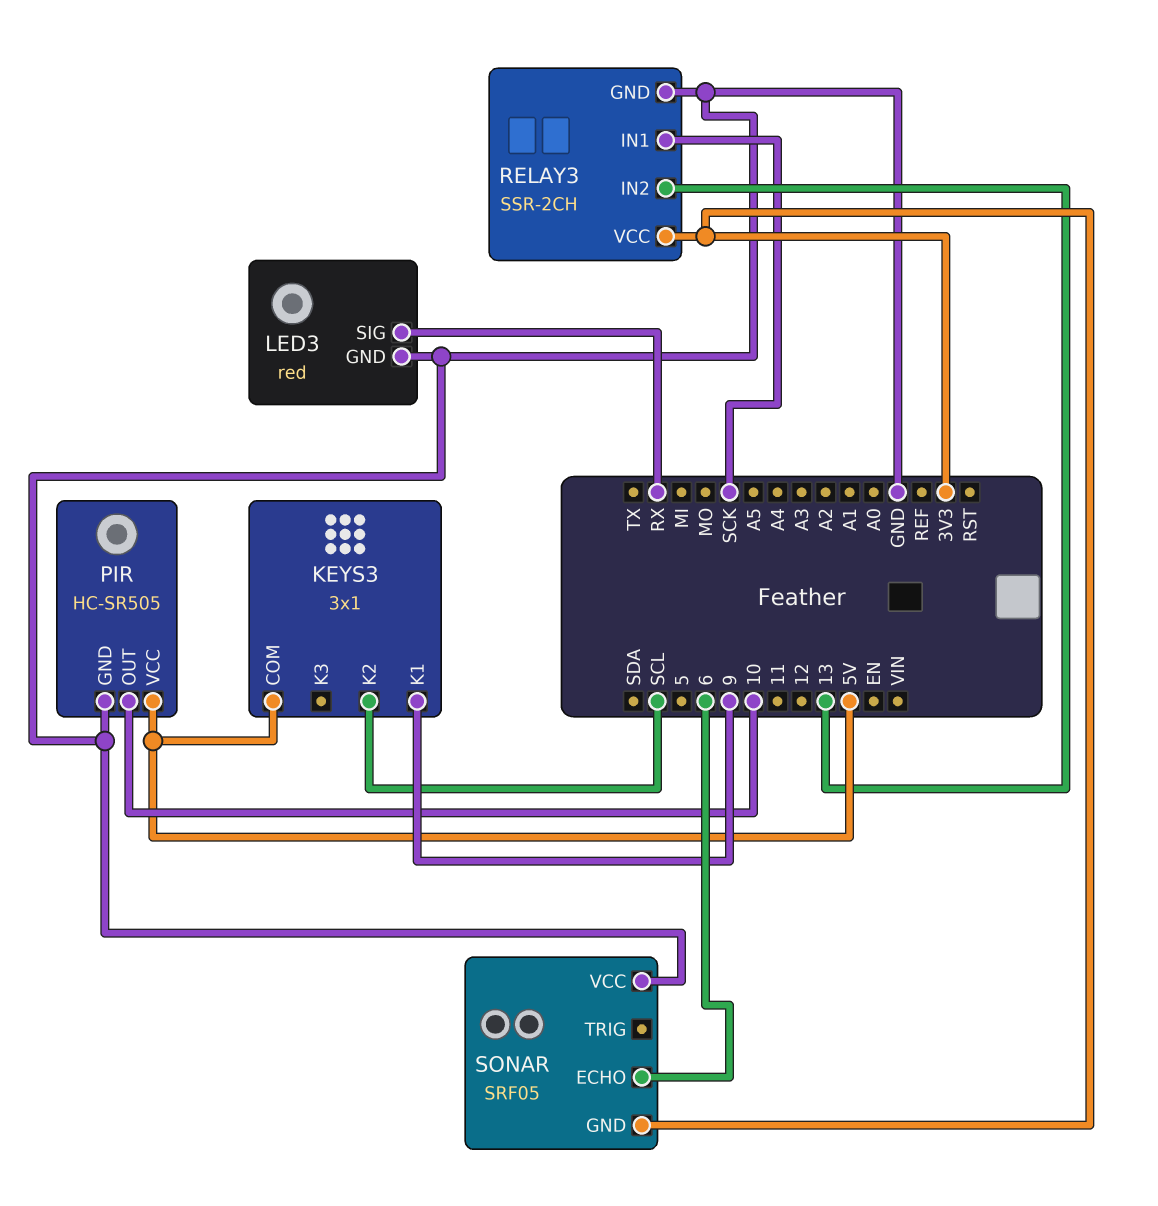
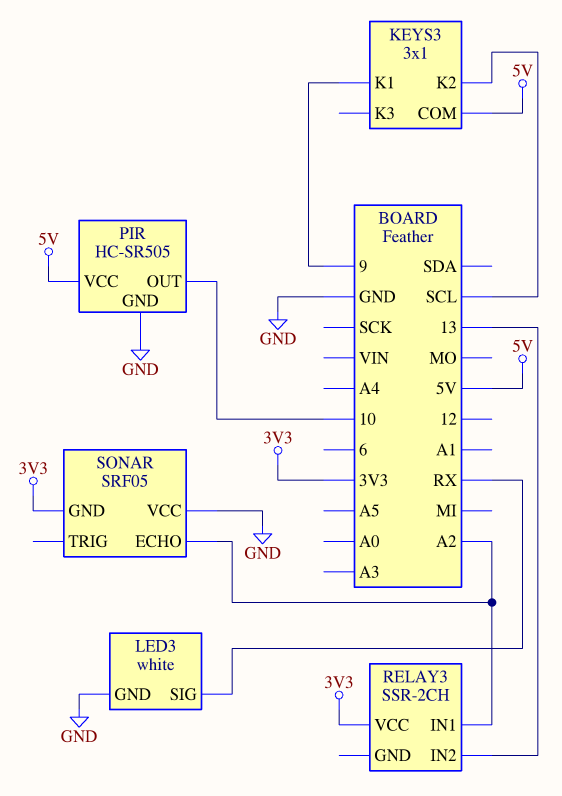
LED3: red -> white
RELAY3 pin GND: GND -> none
RELAY3 pin IN1: SCK -> A2
SONAR pin ECHO: 6 -> A2

